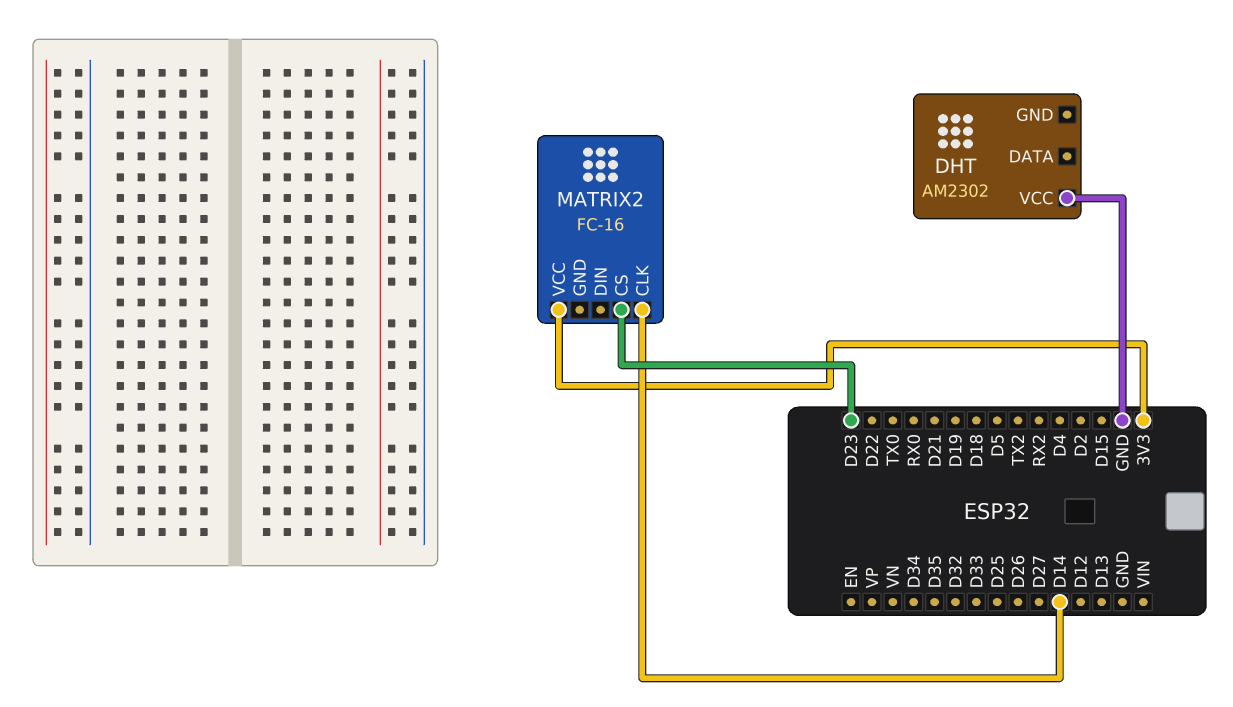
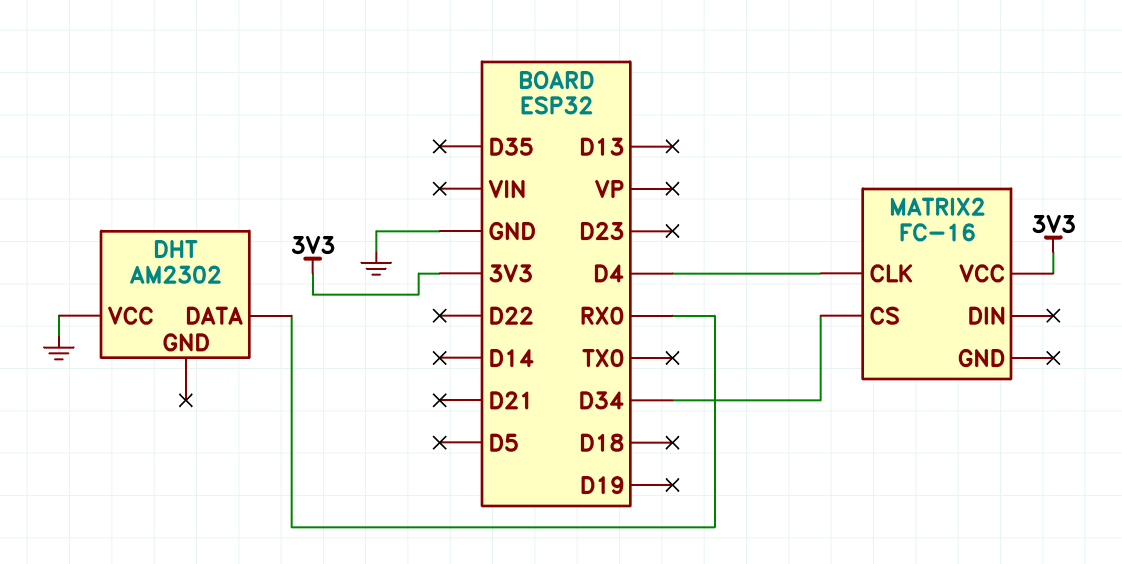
DHT pin DATA: none -> RX0
MATRIX2 pin CLK: D14 -> D4
MATRIX2 pin CS: D23 -> D34

